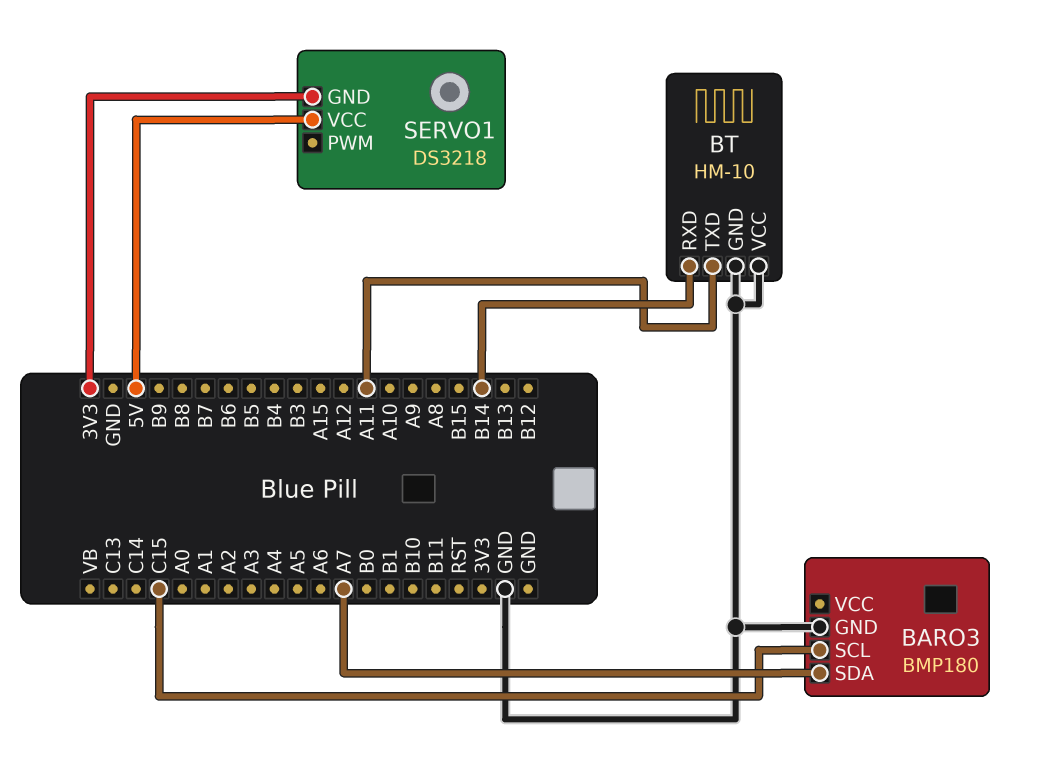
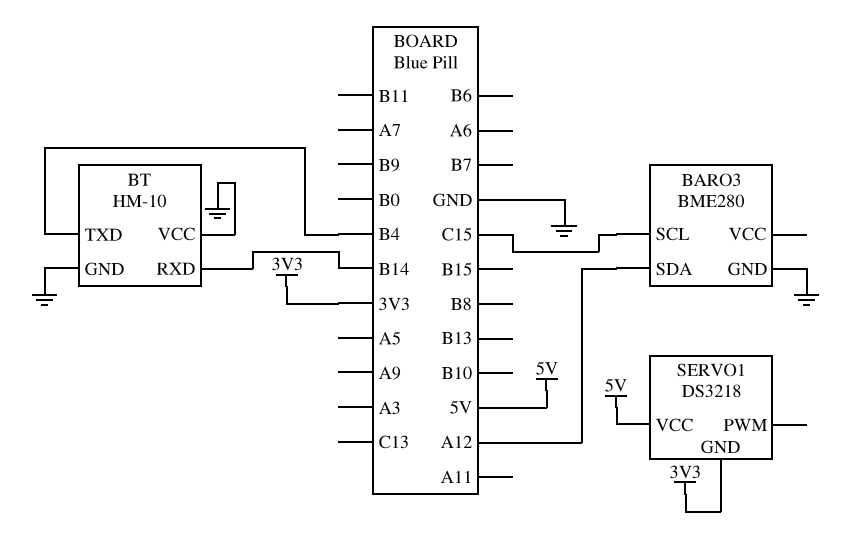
BARO3: BMP180 -> BME280
BARO3 pin SDA: A7 -> A12
BT pin TXD: A11 -> B4

